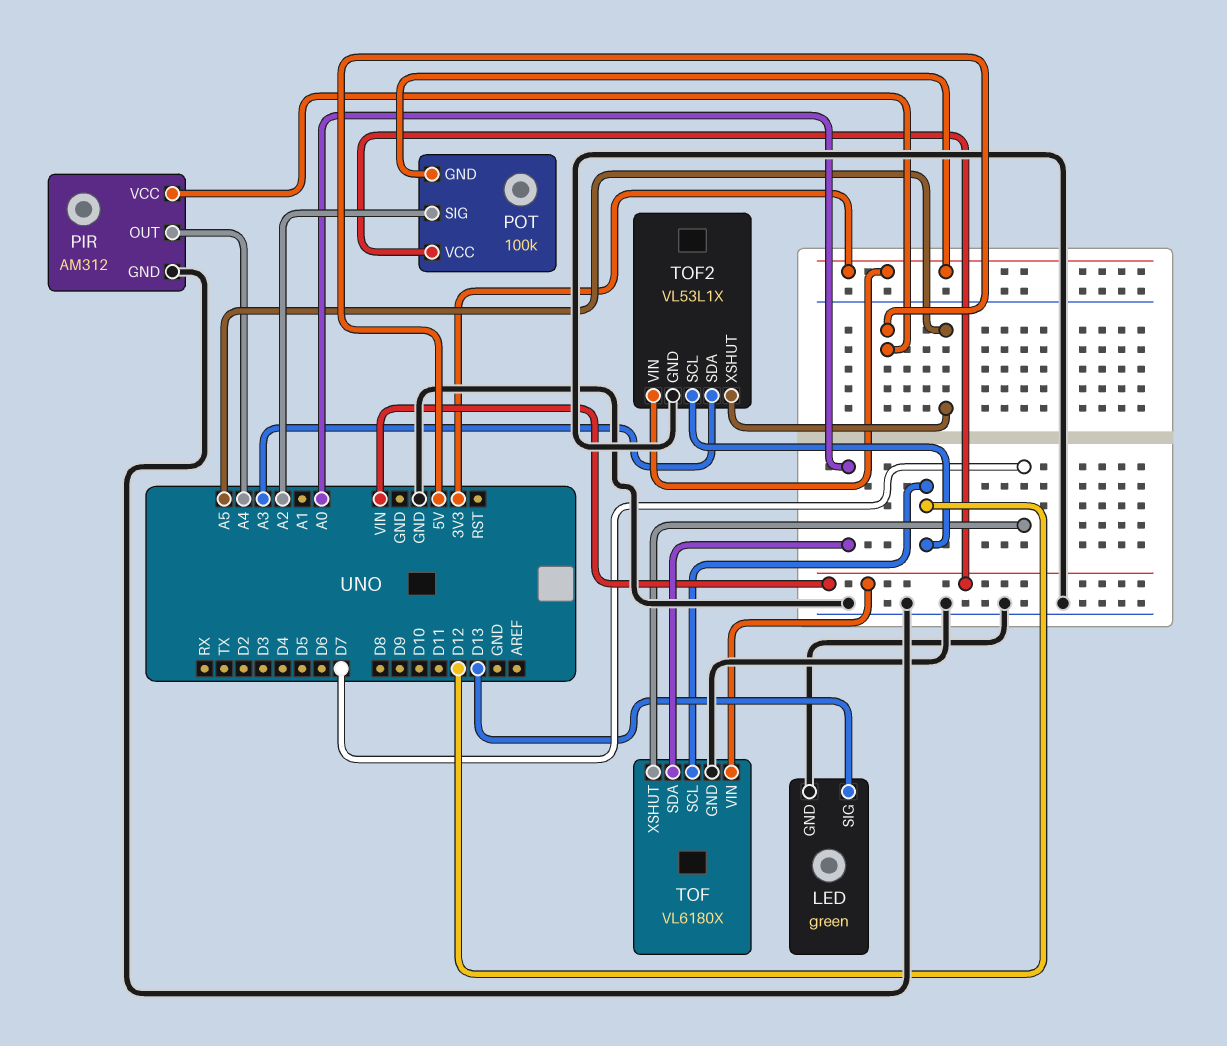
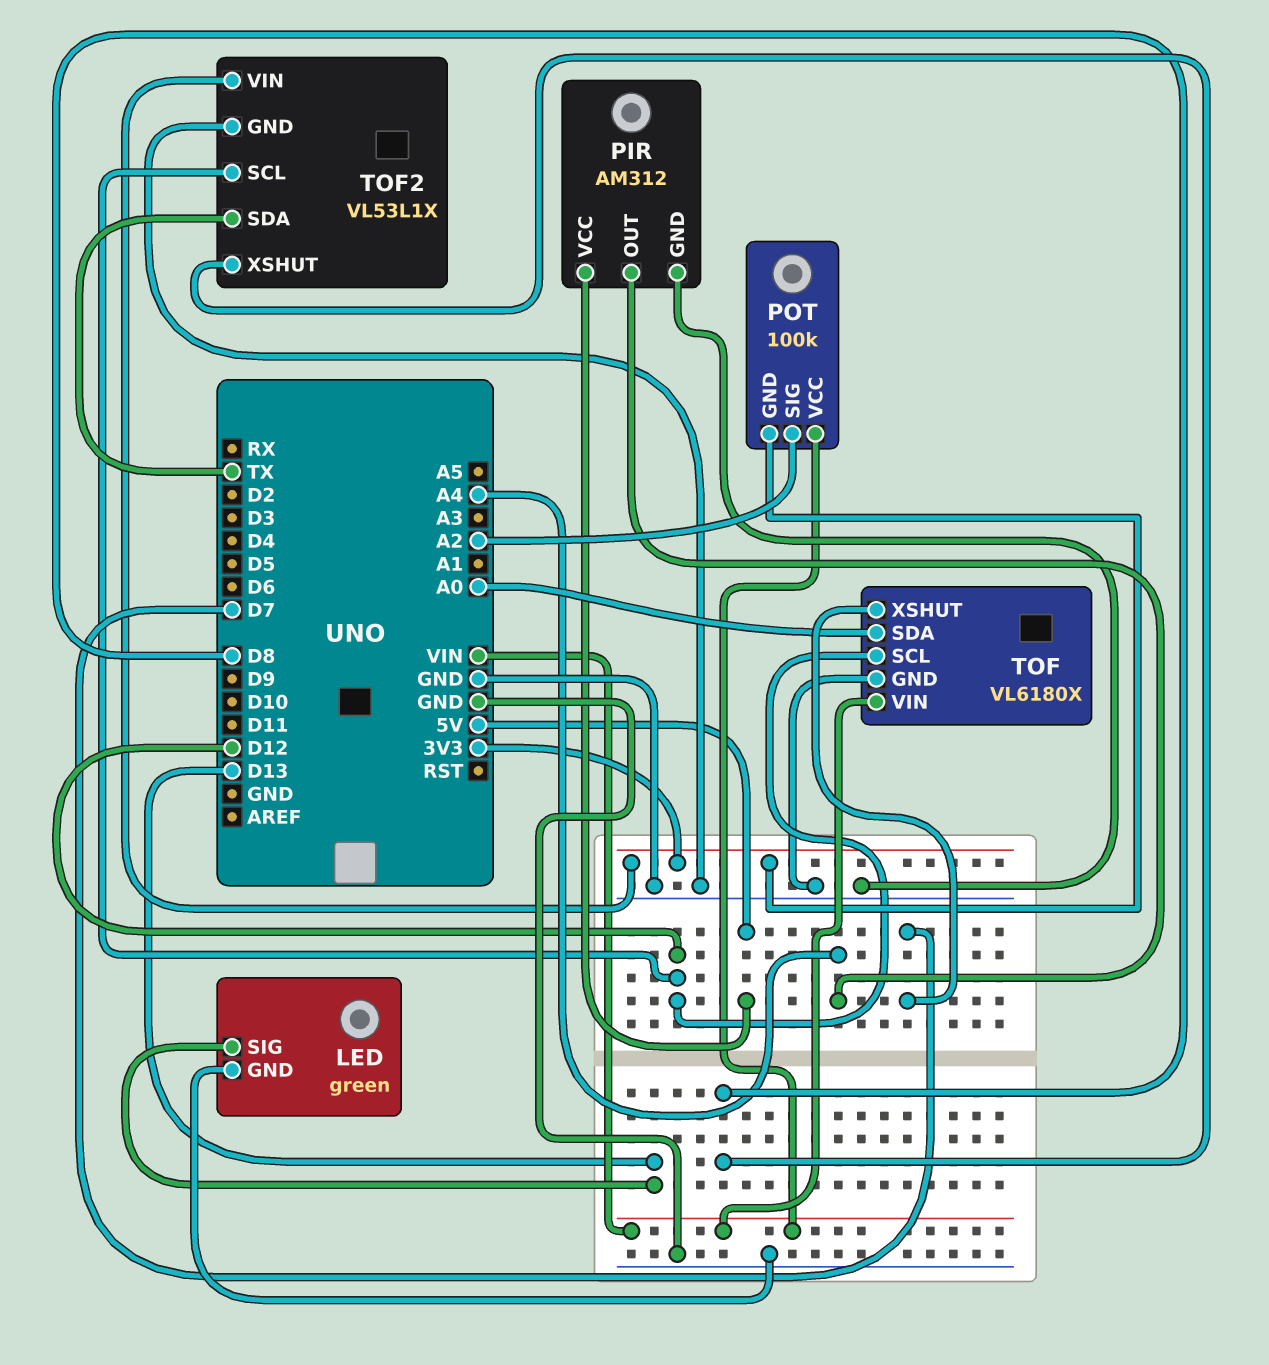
TOF2 pin SDA: A3 -> TX
TOF2 pin XSHUT: A5 -> D8

